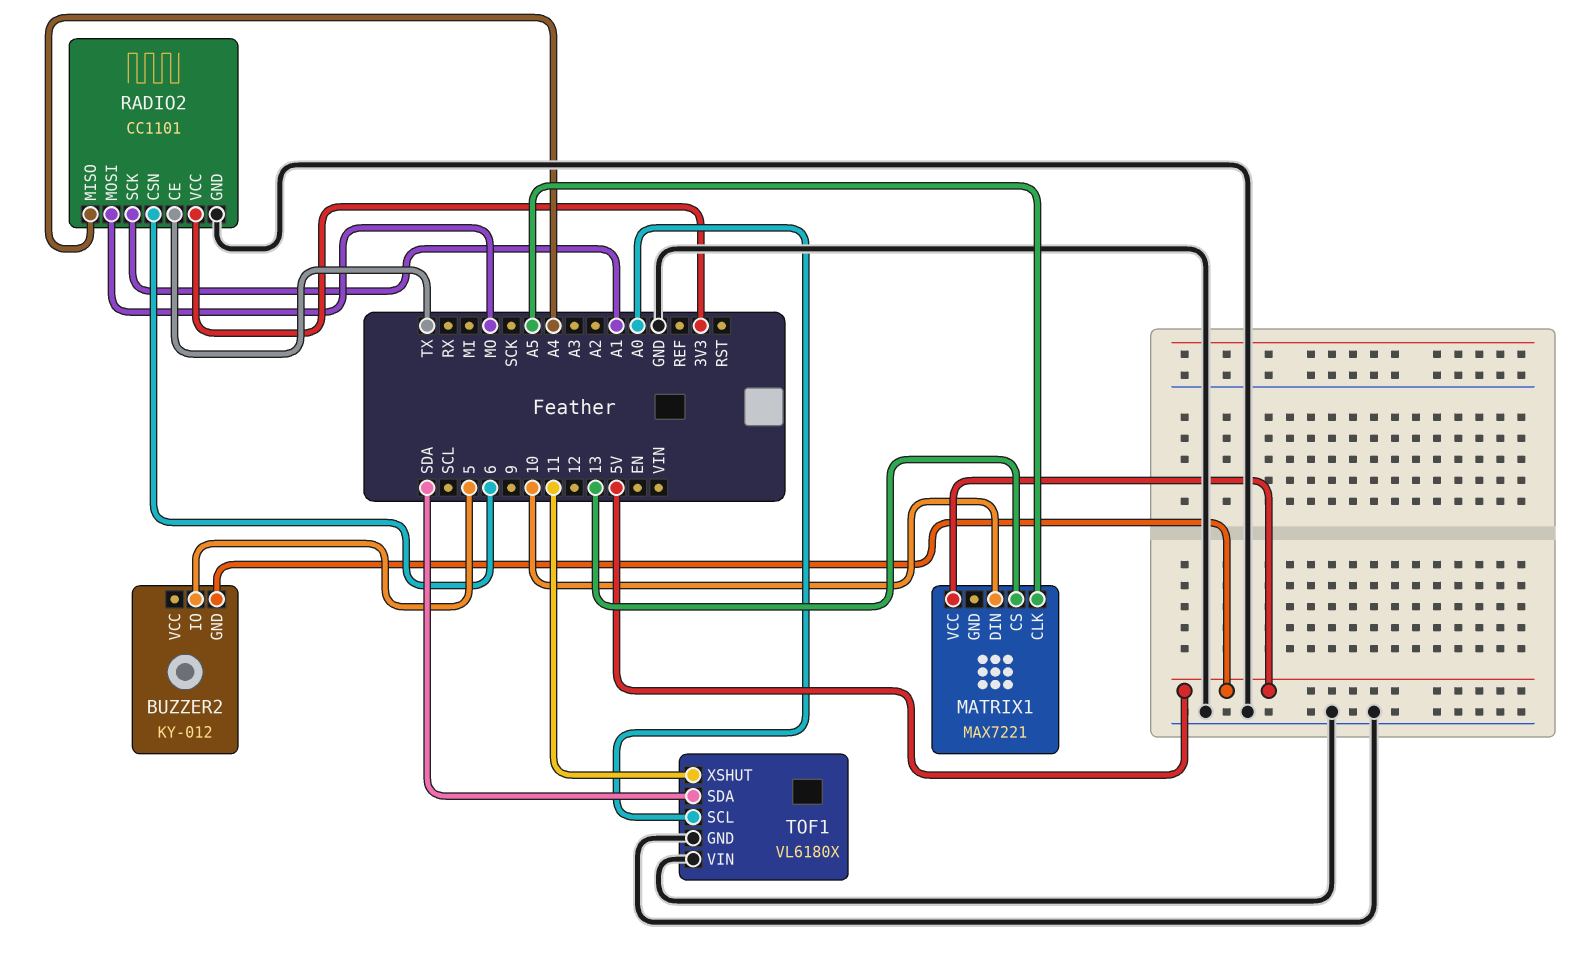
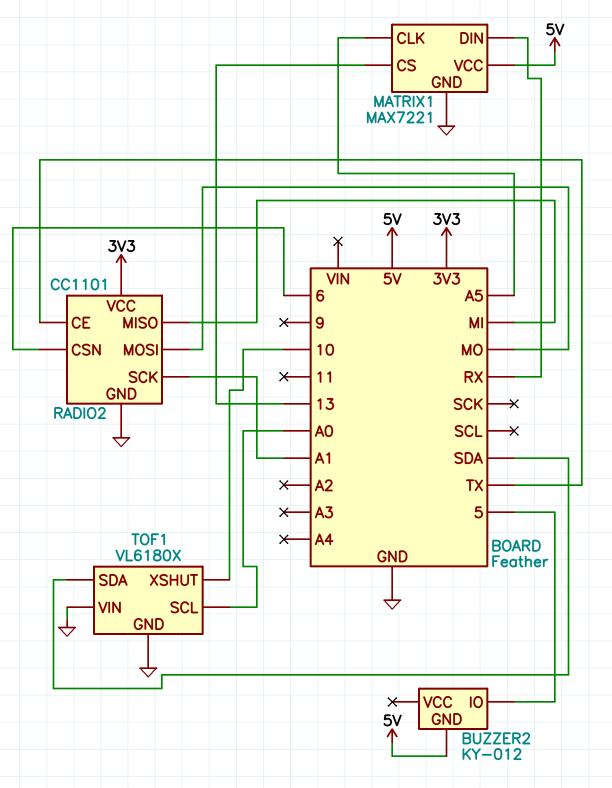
MATRIX1 pin DIN: 10 -> RX
MATRIX1 pin GND: none -> GND
RADIO2 pin MISO: A4 -> MI
TOF1 pin XSHUT: 11 -> 10

